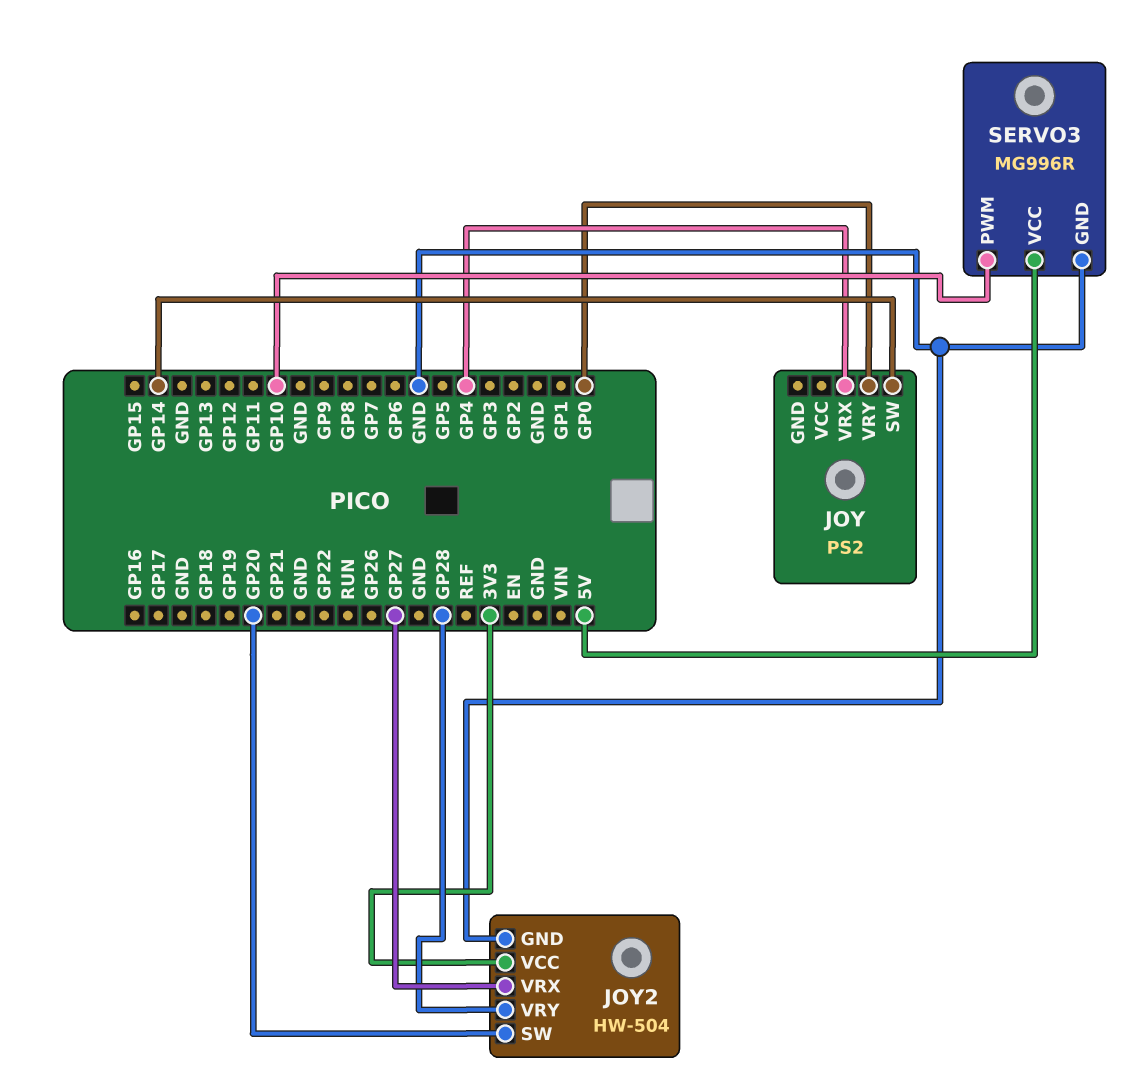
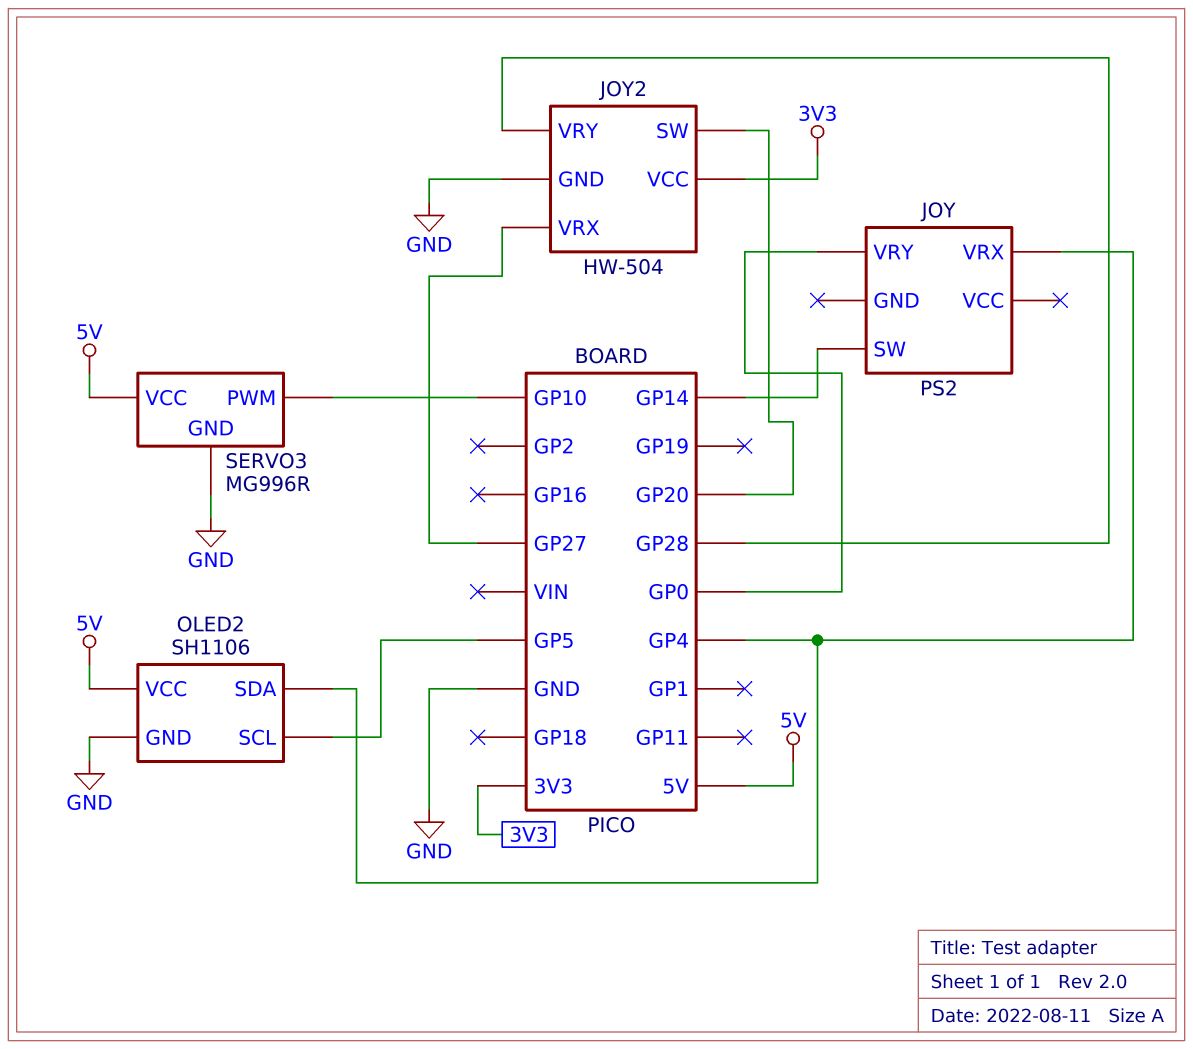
OLED2: none -> SH1106
OLED2 pin GND: none -> GND
OLED2 pin SCL: none -> GP5
OLED2 pin SDA: none -> GP4
OLED2 pin VCC: none -> 5V

